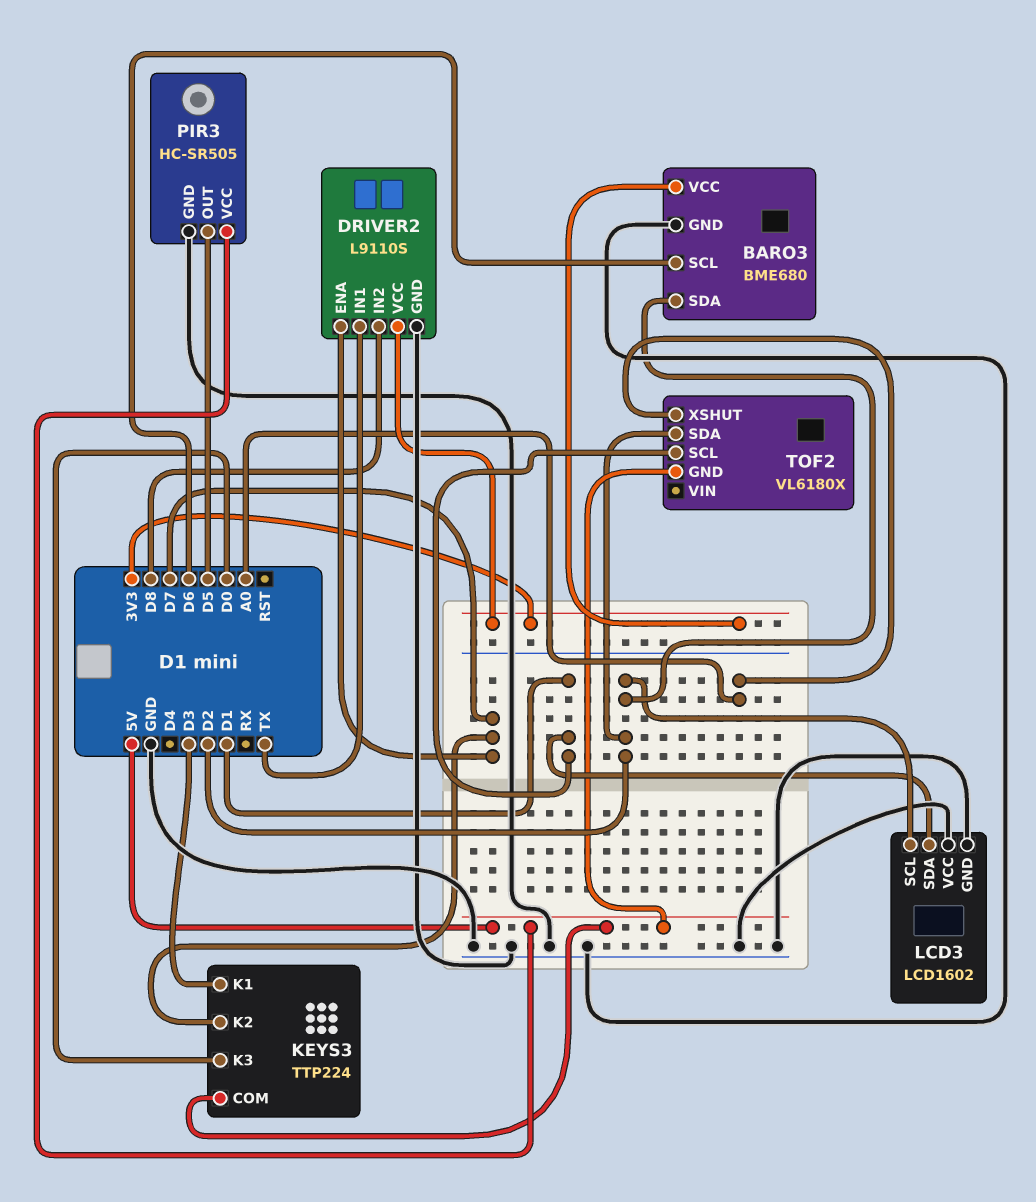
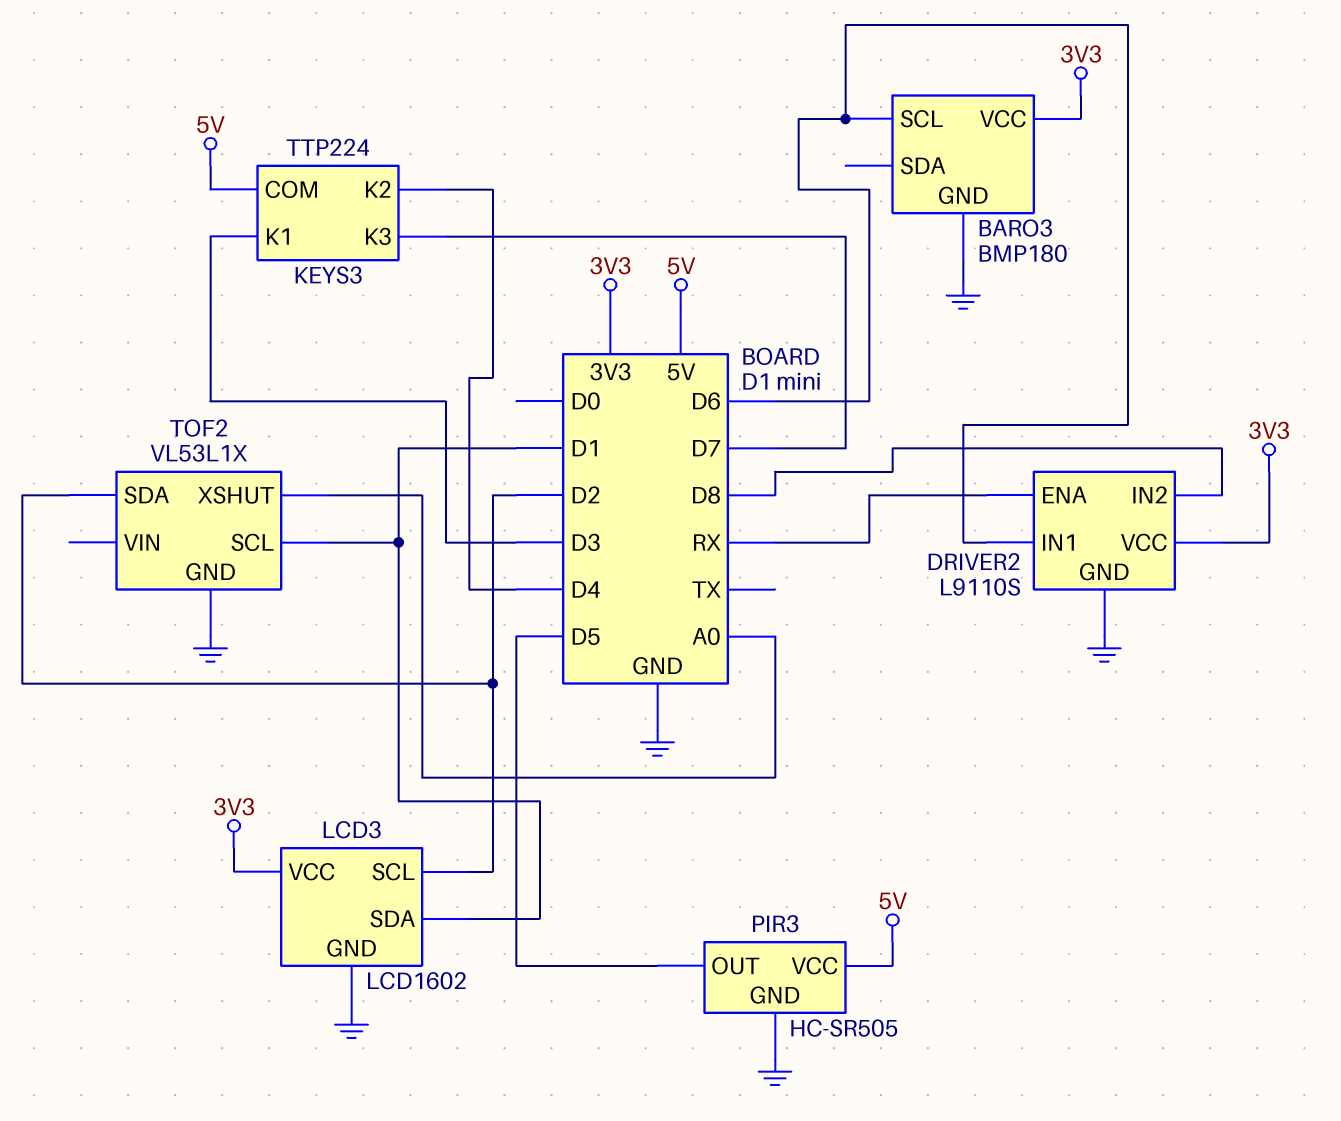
BARO3: BME680 -> BMP180
BARO3 pin SDA: D2 -> none
DRIVER2 pin ENA: D7 -> RX
DRIVER2 pin IN1: TX -> D6
KEYS3 pin K2: D7 -> D4
KEYS3 pin K3: D0 -> D7
LCD3 pin VCC: GND -> 3V3
TOF2: VL6180X -> VL53L1X
TOF2 pin GND: 5V -> GND

